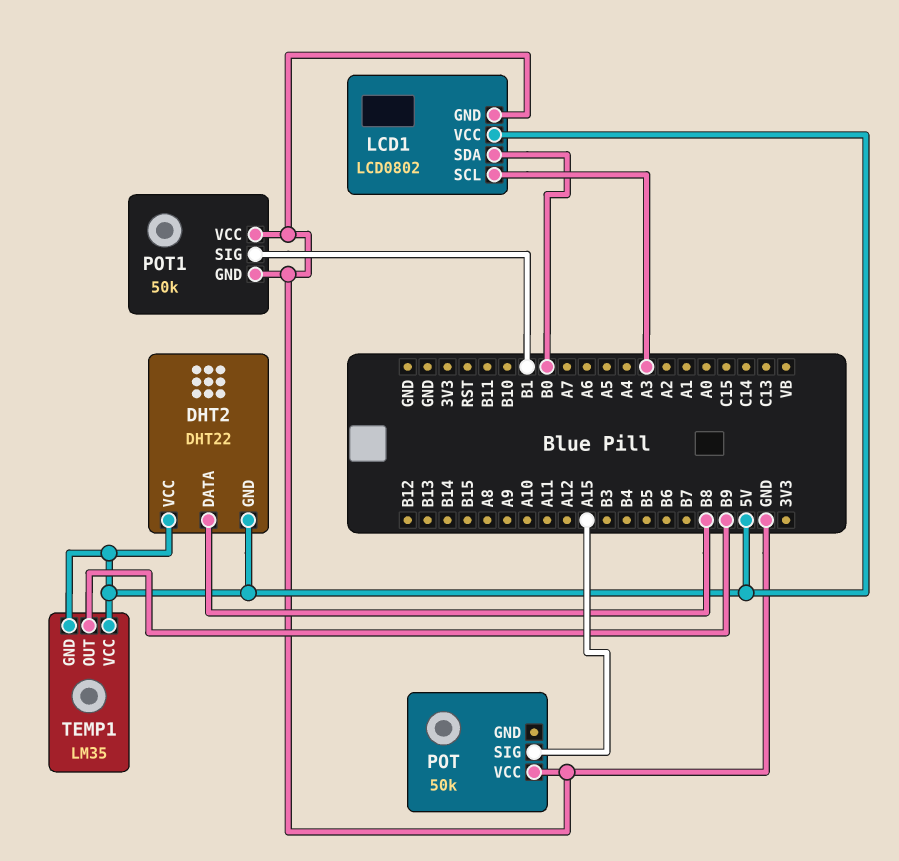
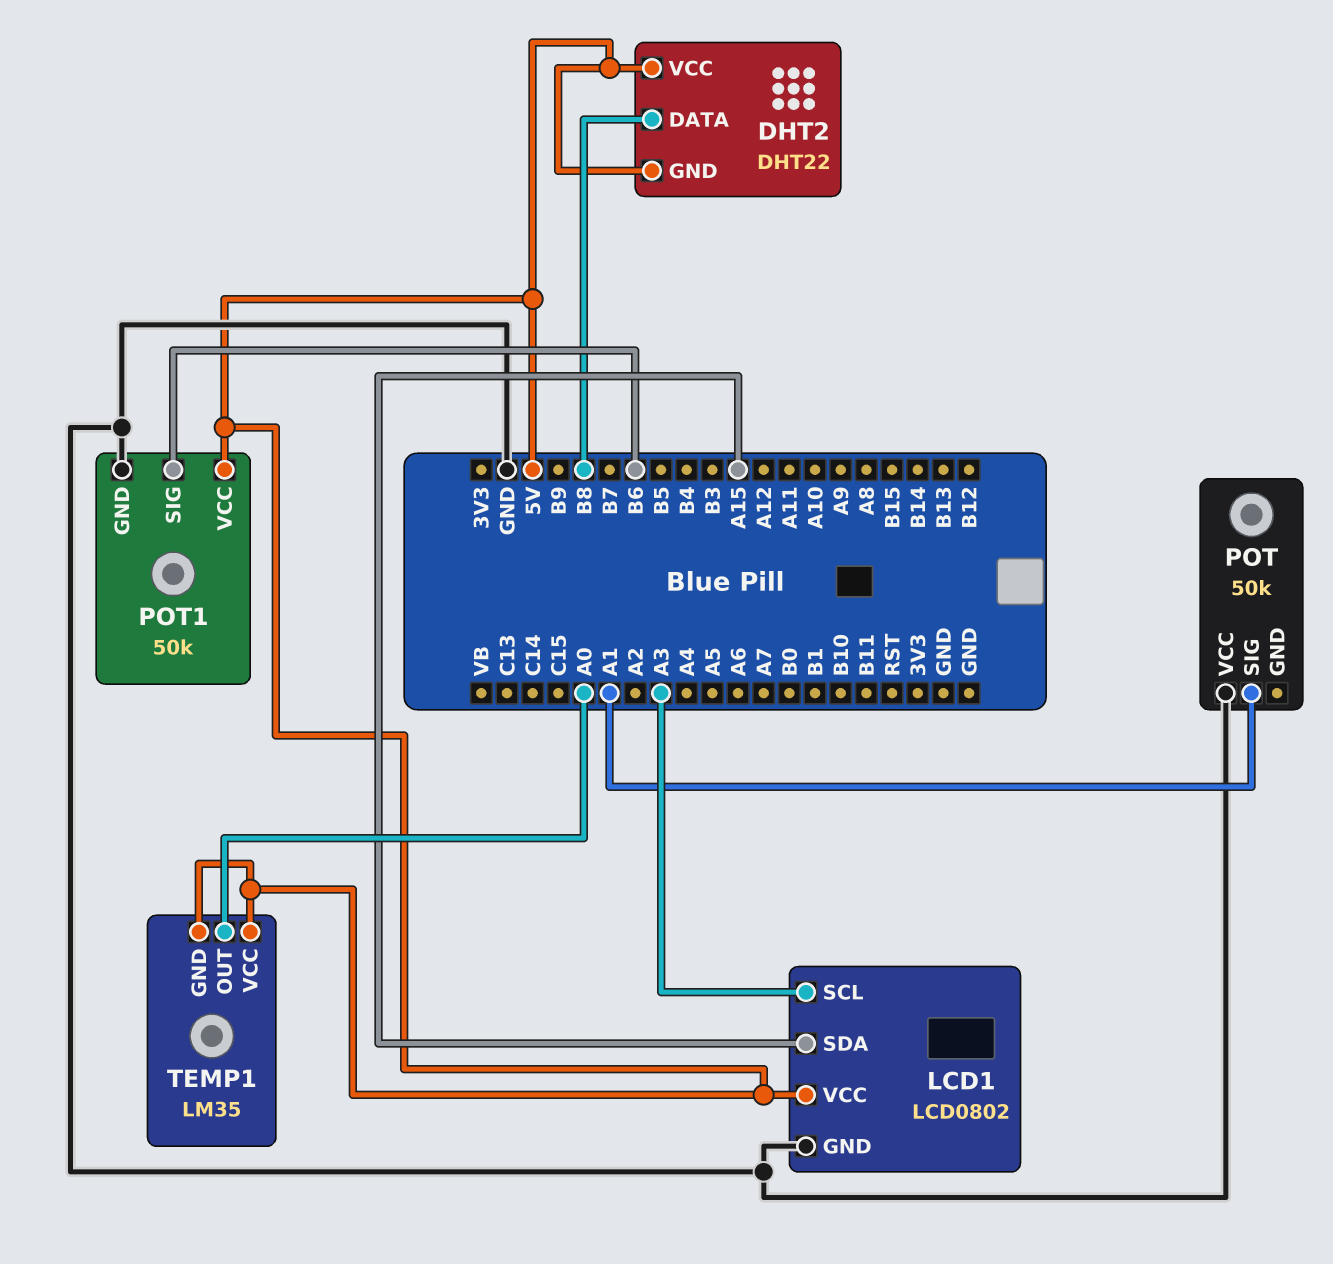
LCD1 pin SDA: B0 -> A15
POT pin SIG: A15 -> A1
POT1 pin SIG: B1 -> B6
POT1 pin VCC: GND -> 5V
TEMP1 pin OUT: B9 -> A0

